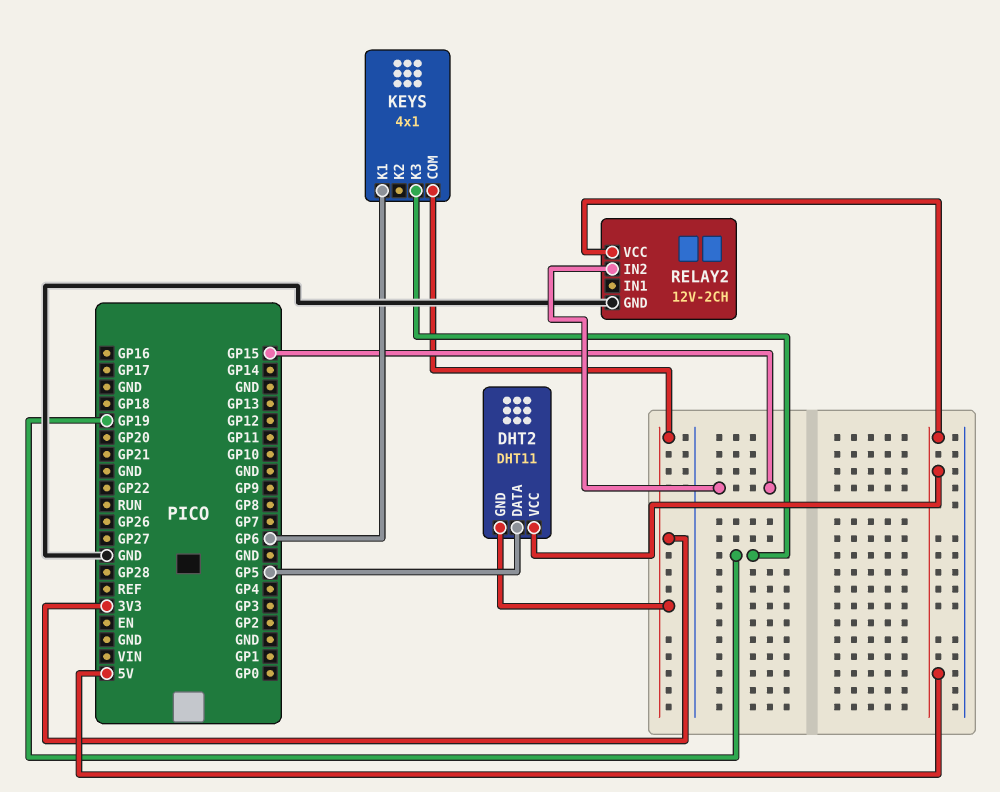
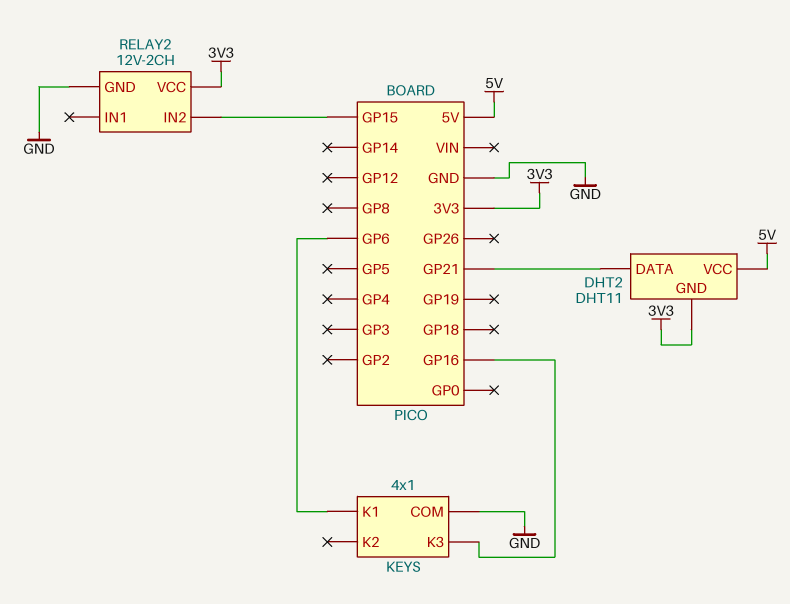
DHT2 pin DATA: GP5 -> GP21
KEYS pin COM: 3V3 -> GND
KEYS pin K3: GP19 -> GP16
RELAY2 pin VCC: 5V -> 3V3

